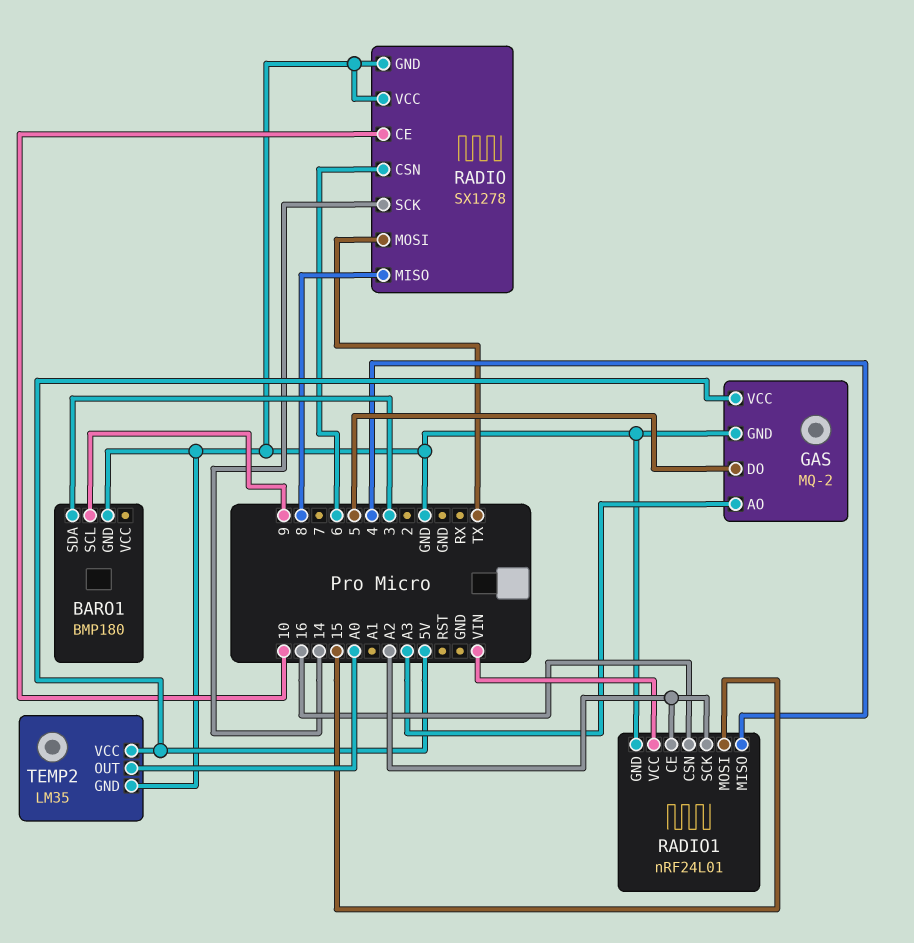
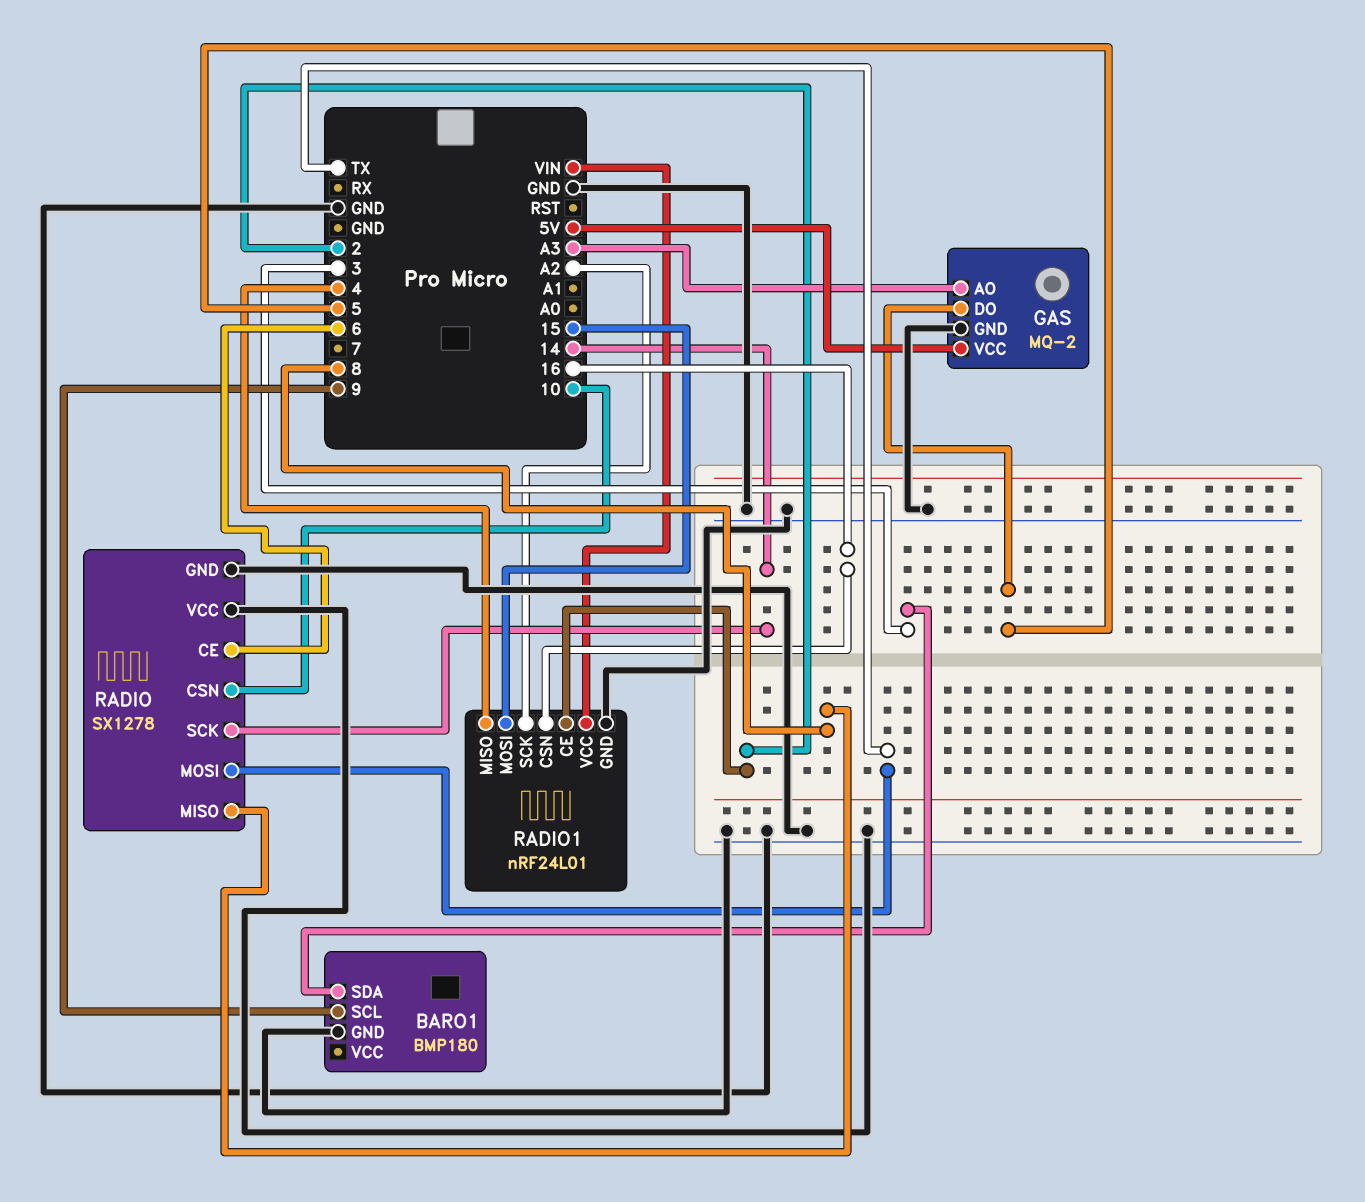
RADIO pin CE: 10 -> 6
RADIO pin CSN: 6 -> 10
RADIO1 pin CE: A2 -> 2
TEMP2: LM35 -> none
TEMP2 pin GND: GND -> none
TEMP2 pin OUT: A0 -> none
TEMP2 pin VCC: 5V -> none

